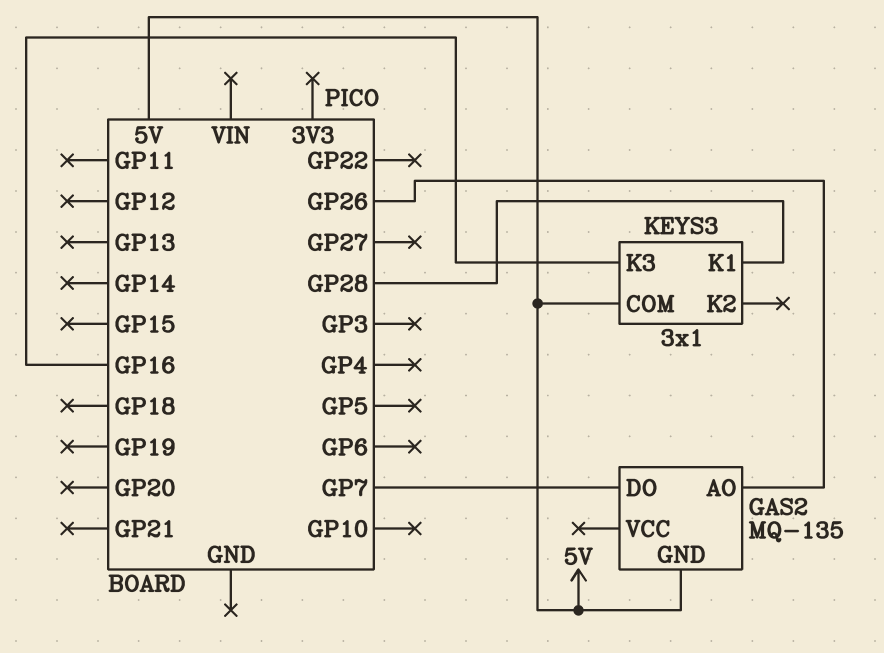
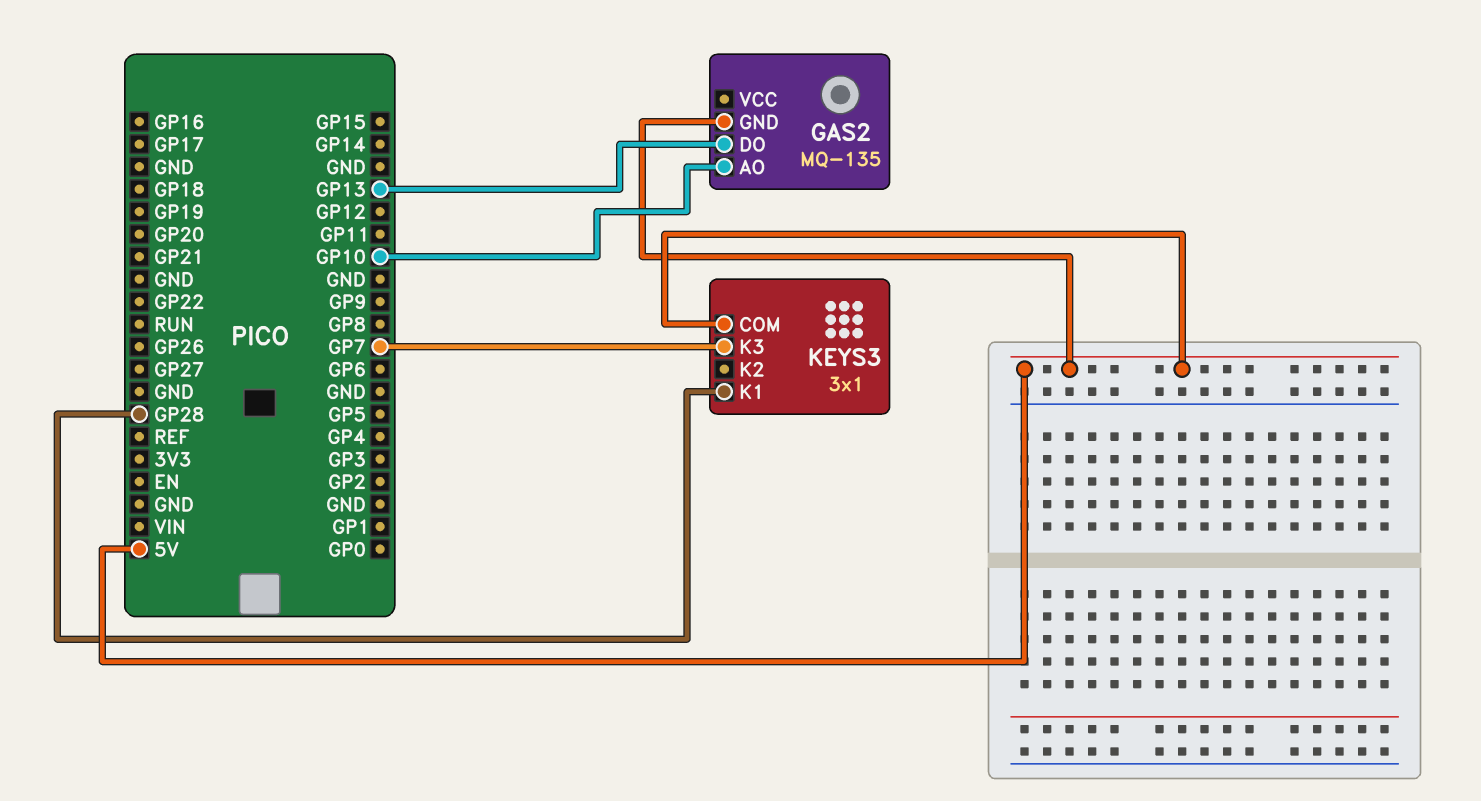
GAS2 pin AO: GP26 -> GP10
GAS2 pin DO: GP7 -> GP13
KEYS3 pin K3: GP16 -> GP7

